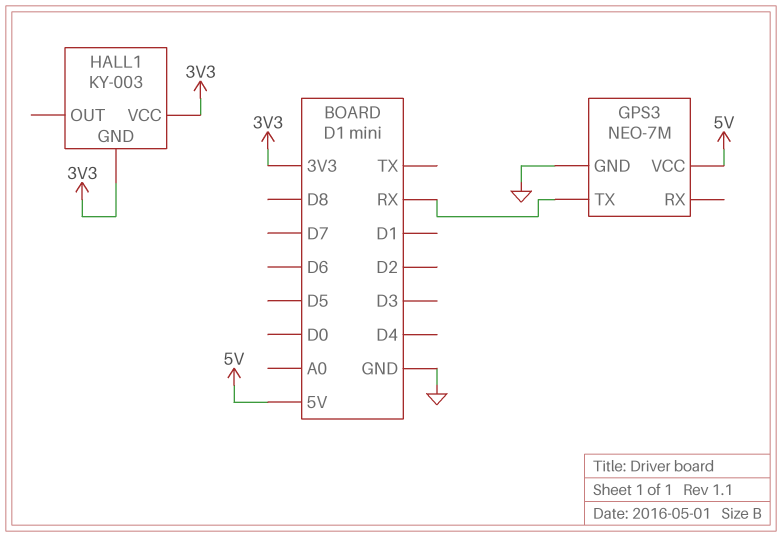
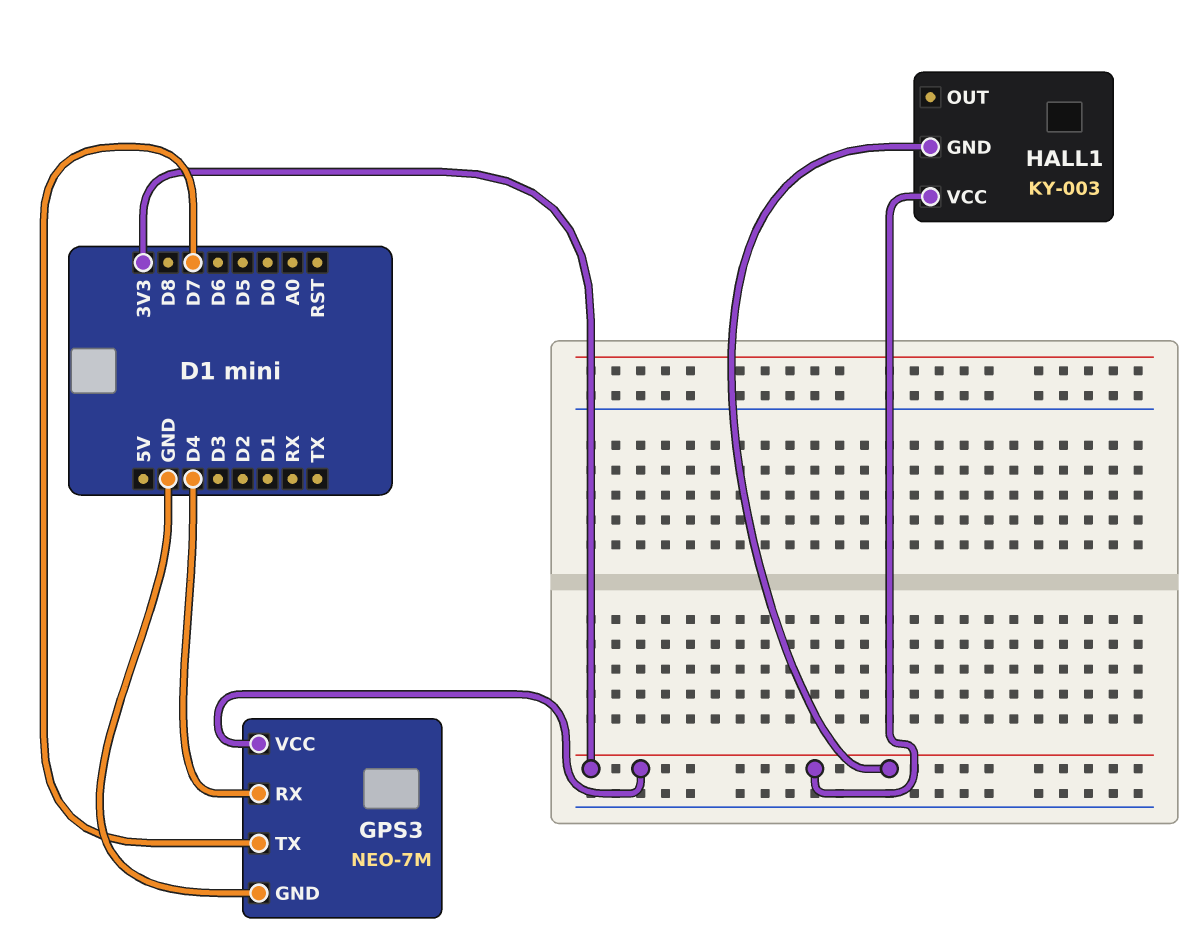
GPS3 pin RX: none -> D4
GPS3 pin TX: RX -> D7
GPS3 pin VCC: 5V -> 3V3

